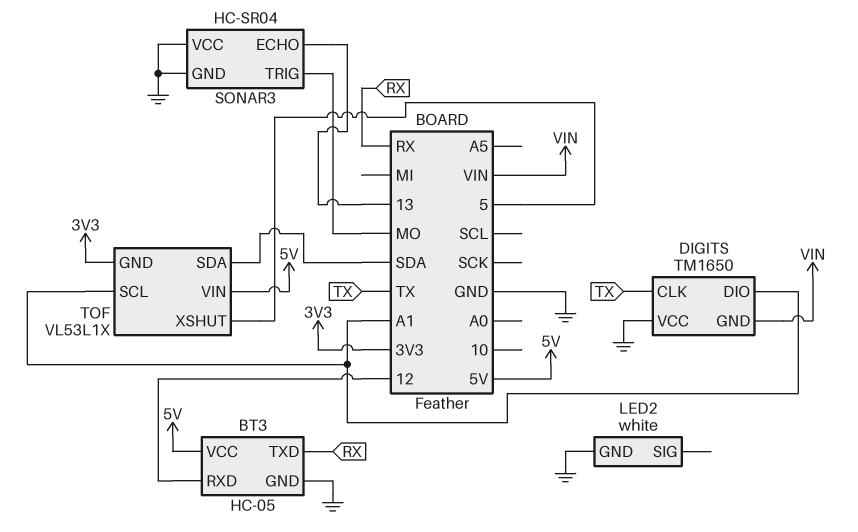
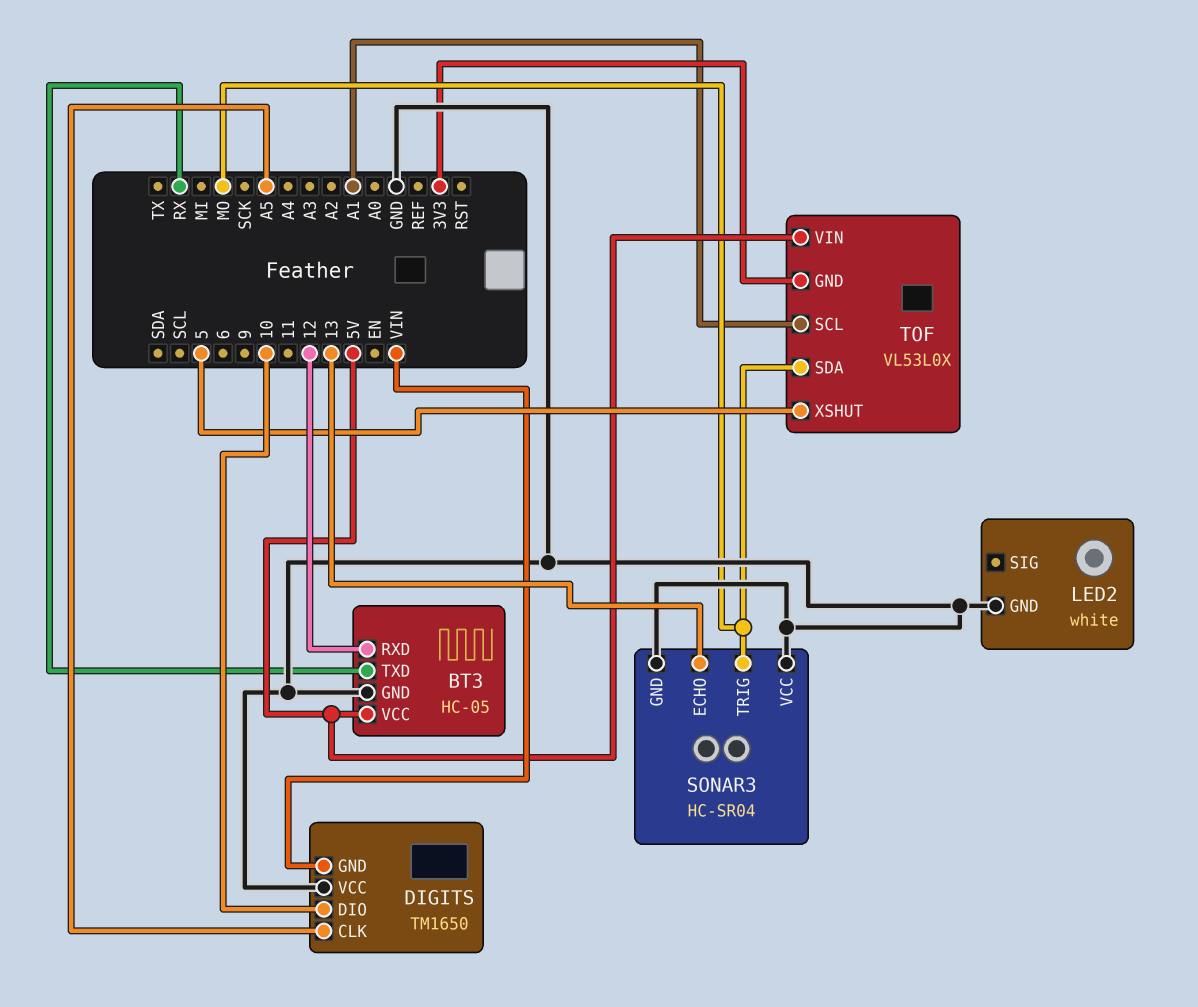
DIGITS pin CLK: TX -> A5
DIGITS pin DIO: A1 -> 10
TOF: VL53L1X -> VL53L0X
TOF pin SDA: SDA -> MO

